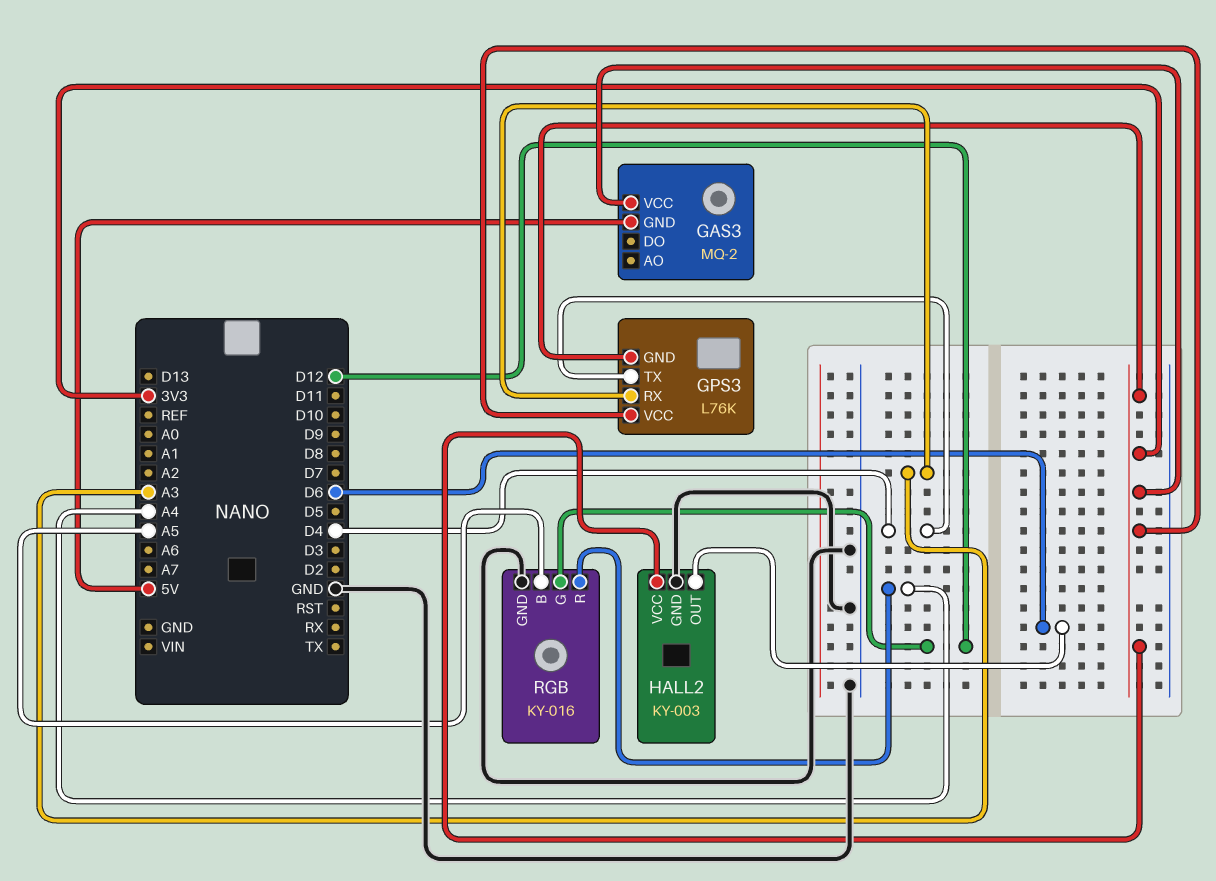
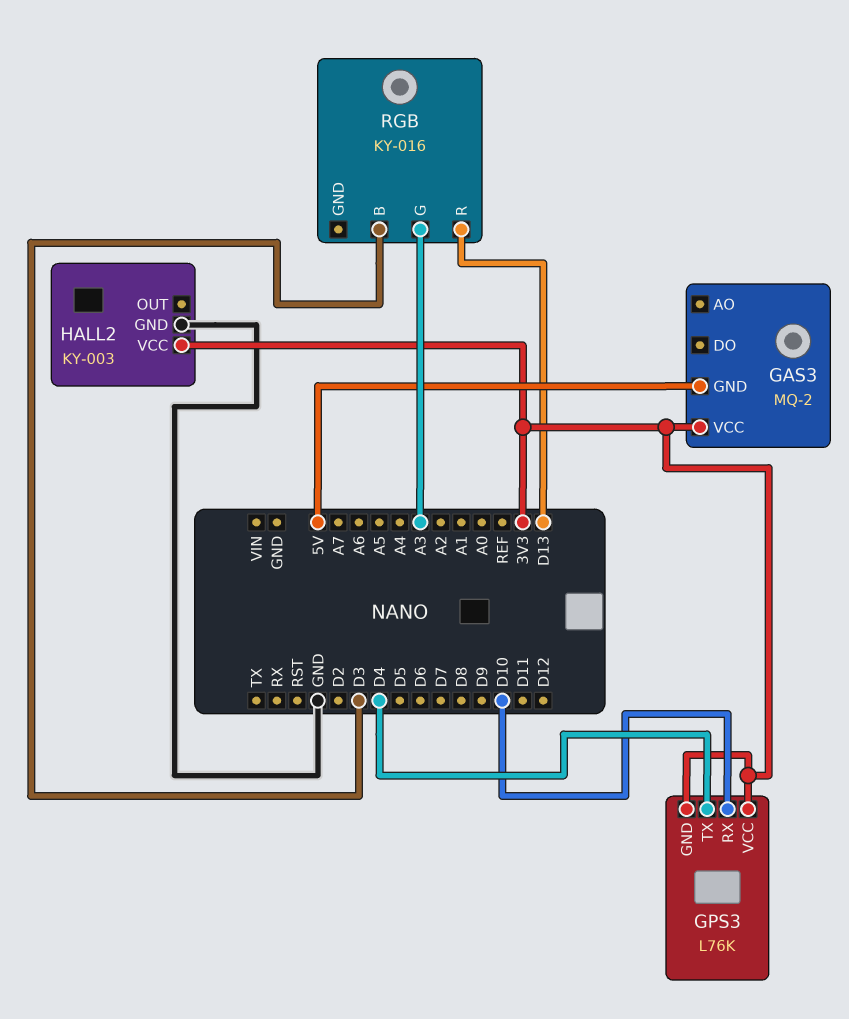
GPS3 pin RX: A3 -> D10
HALL2 pin OUT: D6 -> none
RGB pin B: A5 -> D3
RGB pin G: D12 -> A3
RGB pin GND: GND -> none
RGB pin R: A4 -> D13

